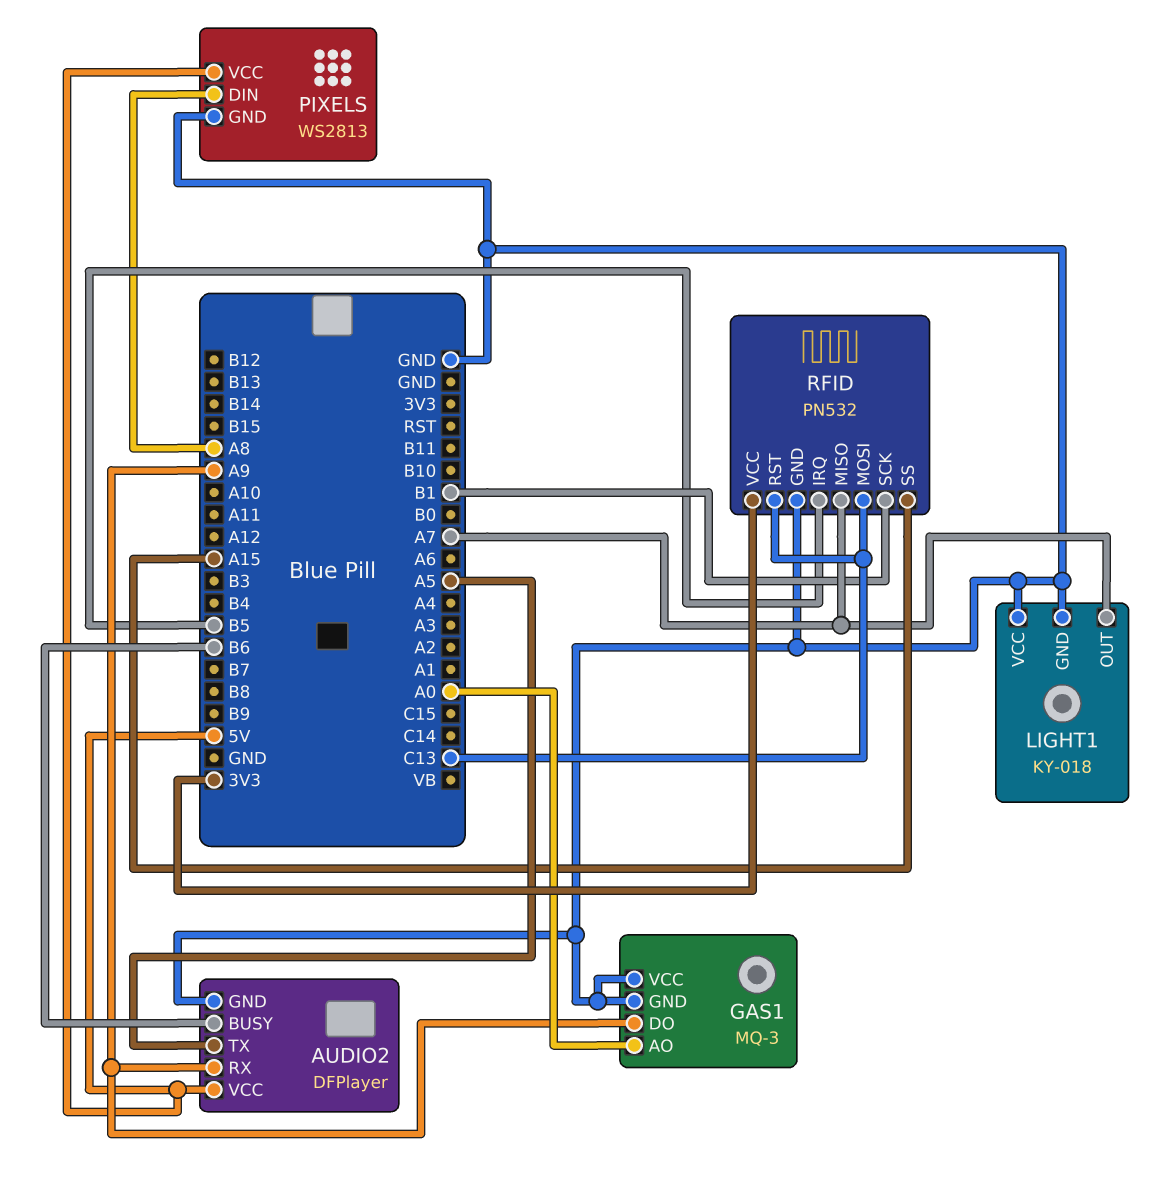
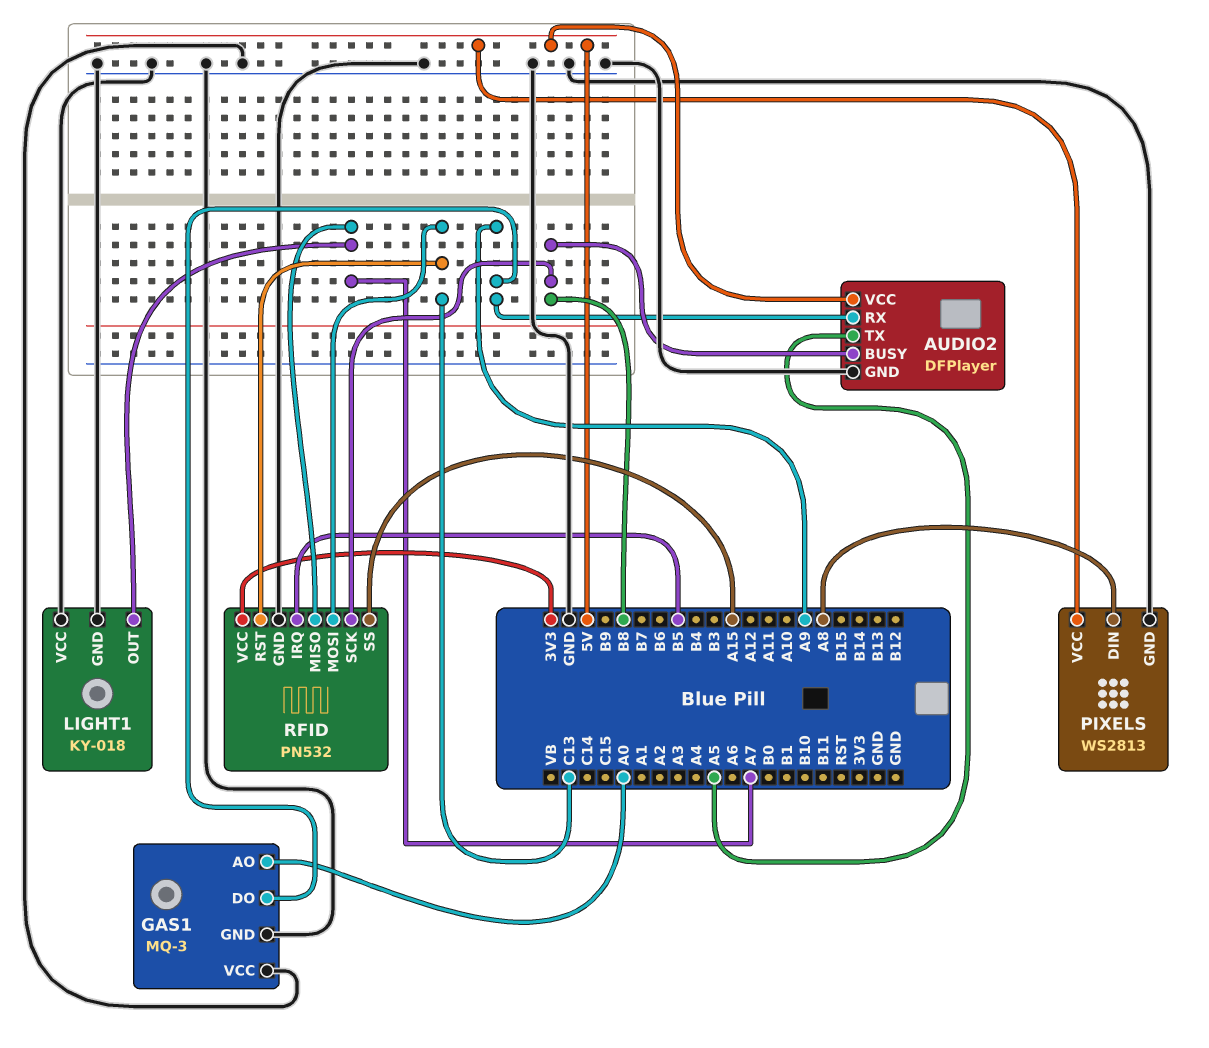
AUDIO2 pin BUSY: B6 -> B8
RFID pin SCK: B1 -> B8

